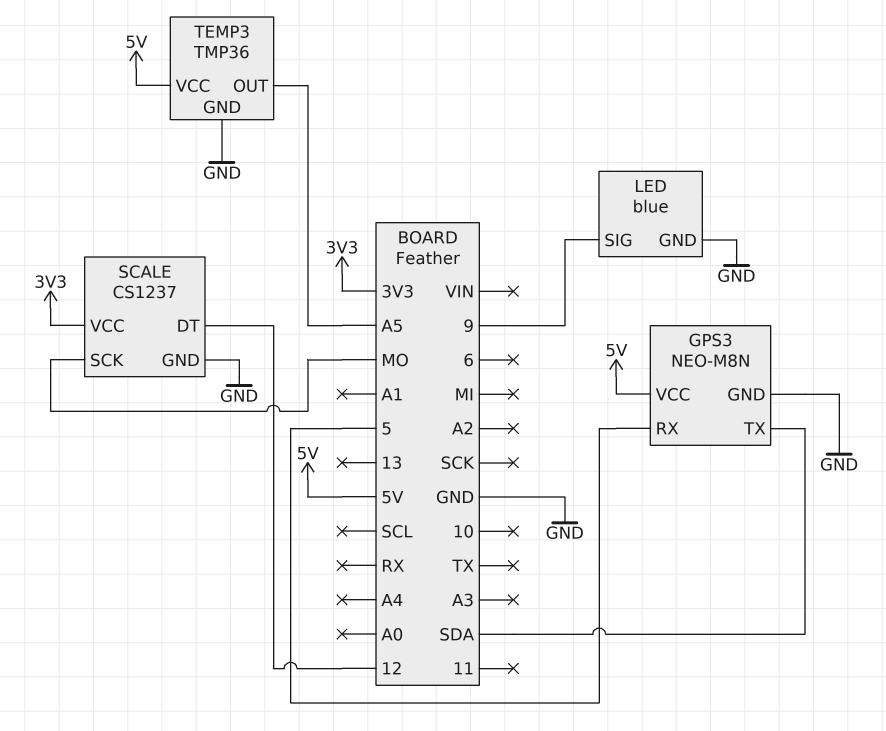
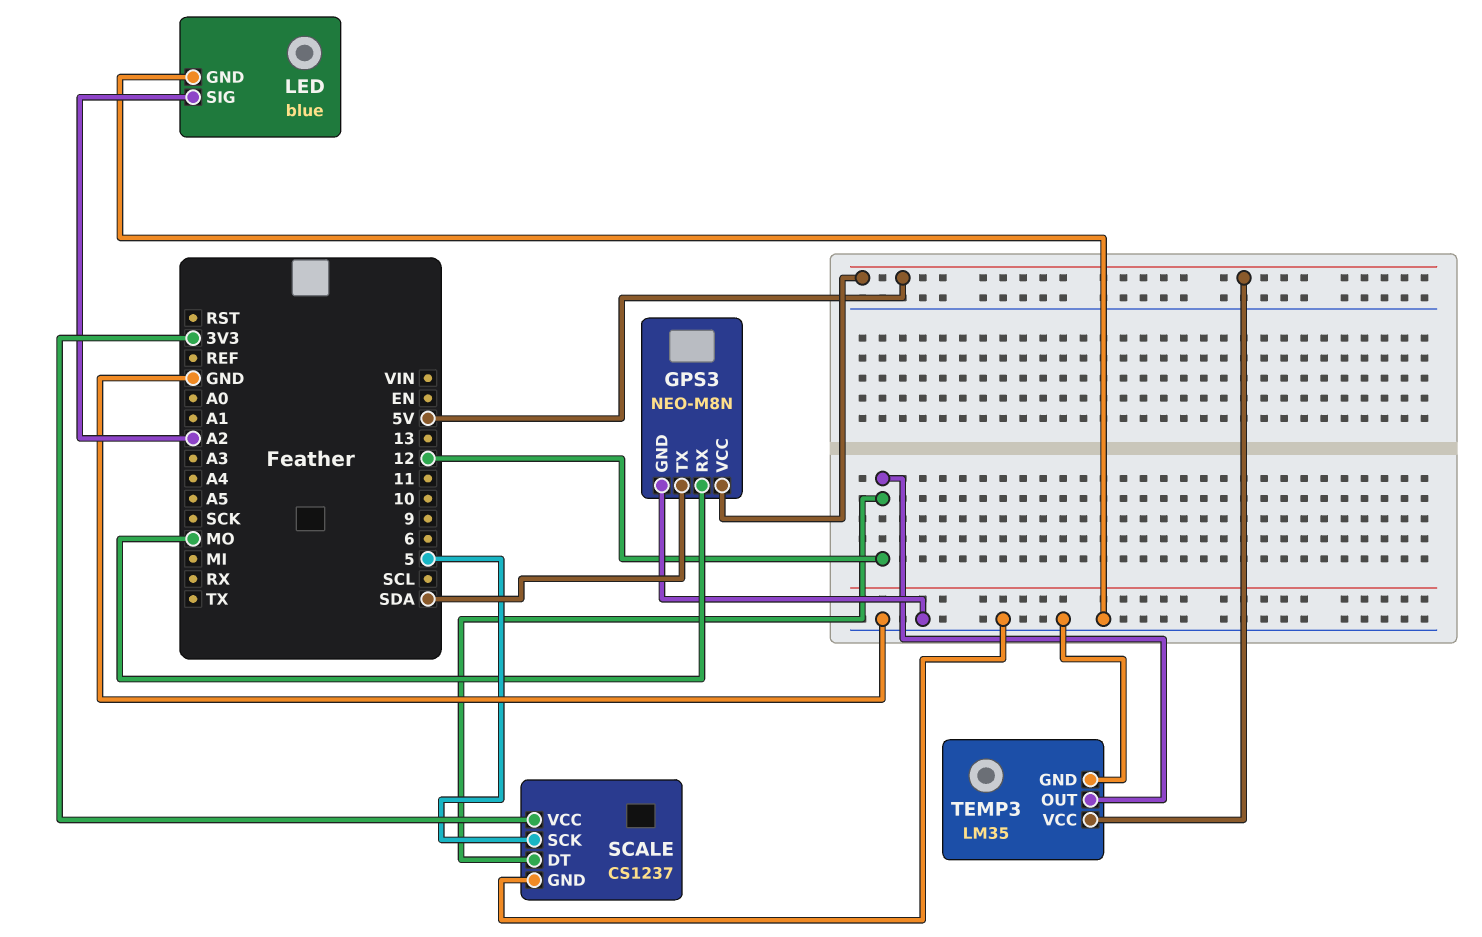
GPS3 pin RX: 5 -> MO
LED pin SIG: 9 -> A2
SCALE pin SCK: MO -> 5
TEMP3: TMP36 -> LM35
TEMP3 pin OUT: A5 -> 12

